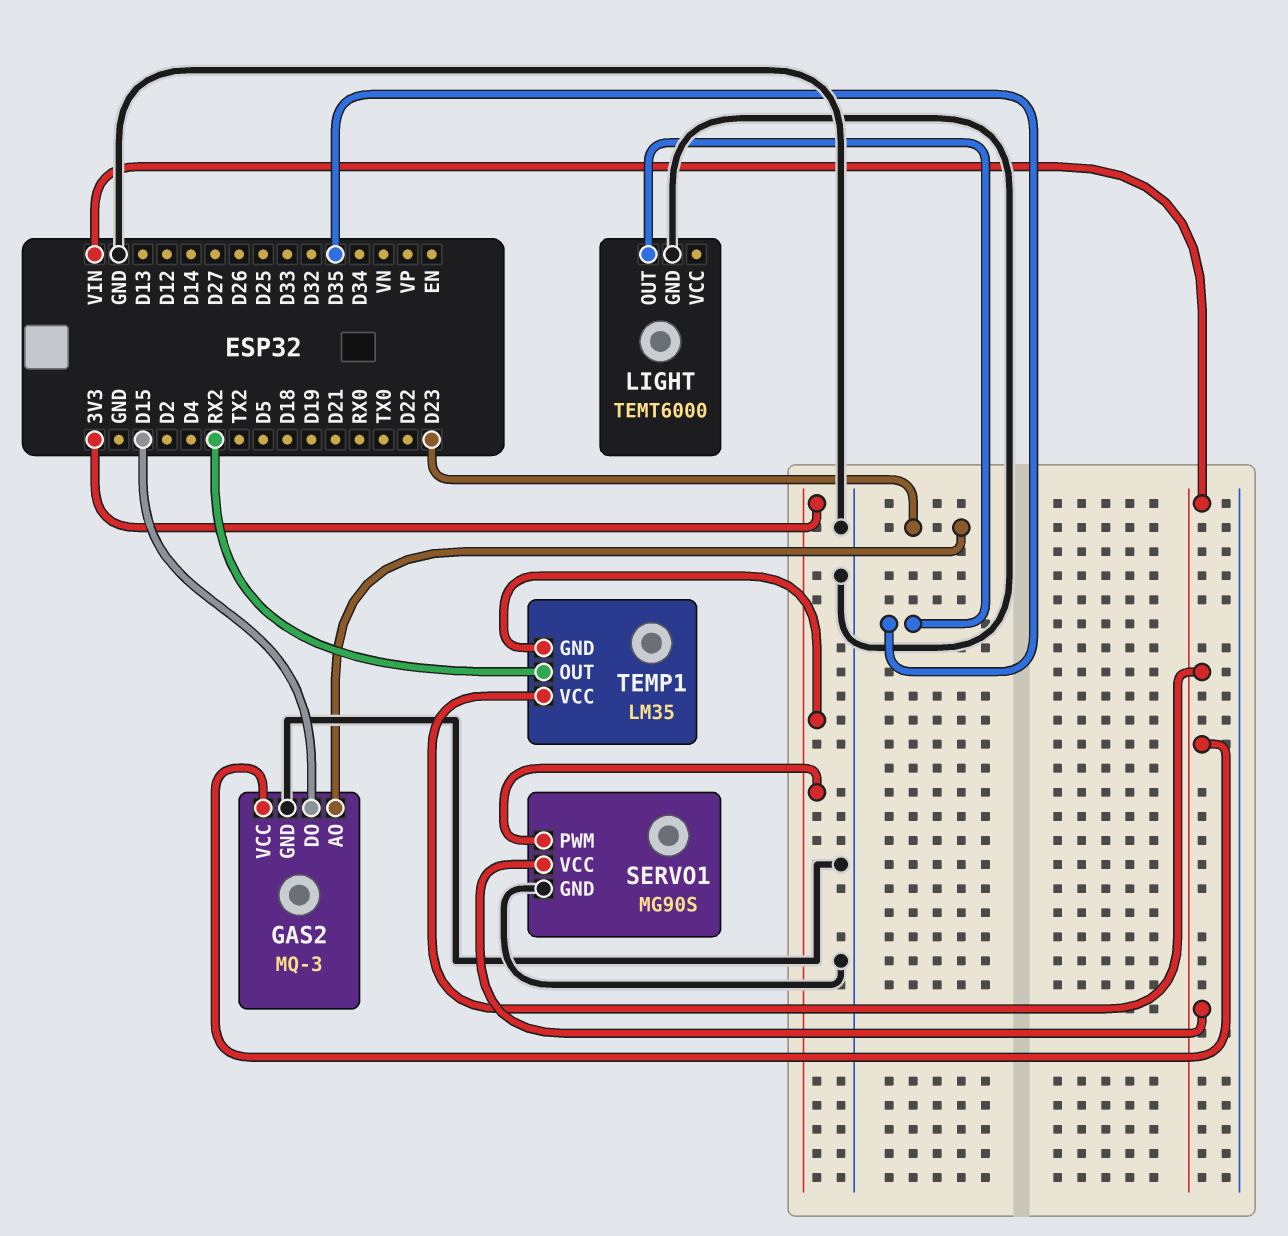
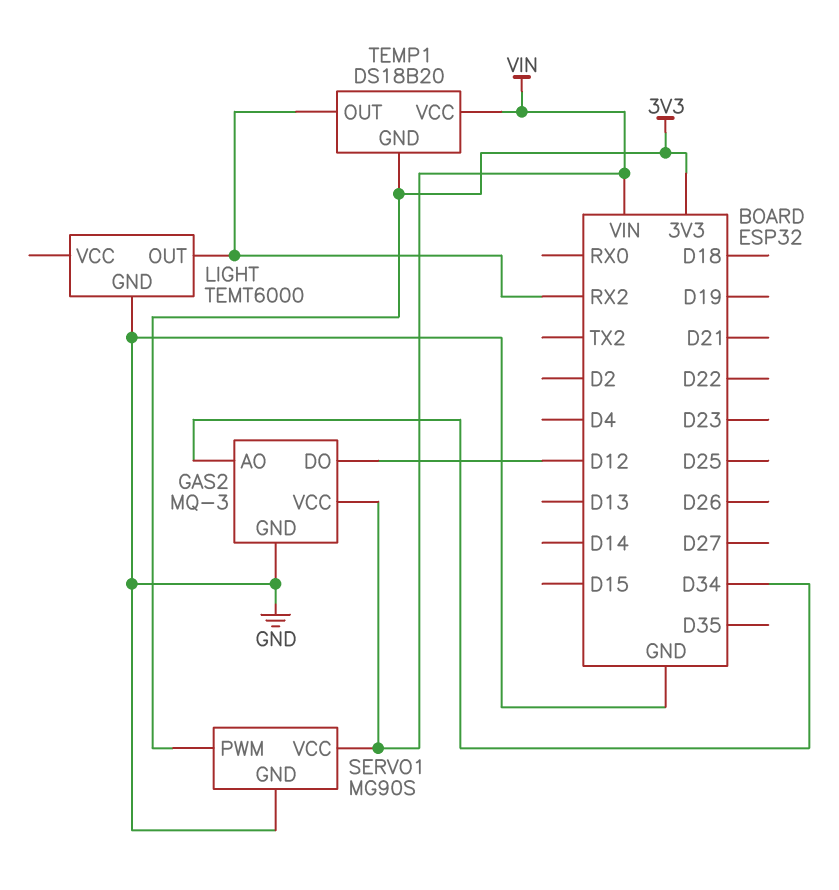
GAS2 pin AO: D23 -> D34
GAS2 pin DO: D15 -> D12
LIGHT pin OUT: D35 -> RX2
TEMP1: LM35 -> DS18B20

